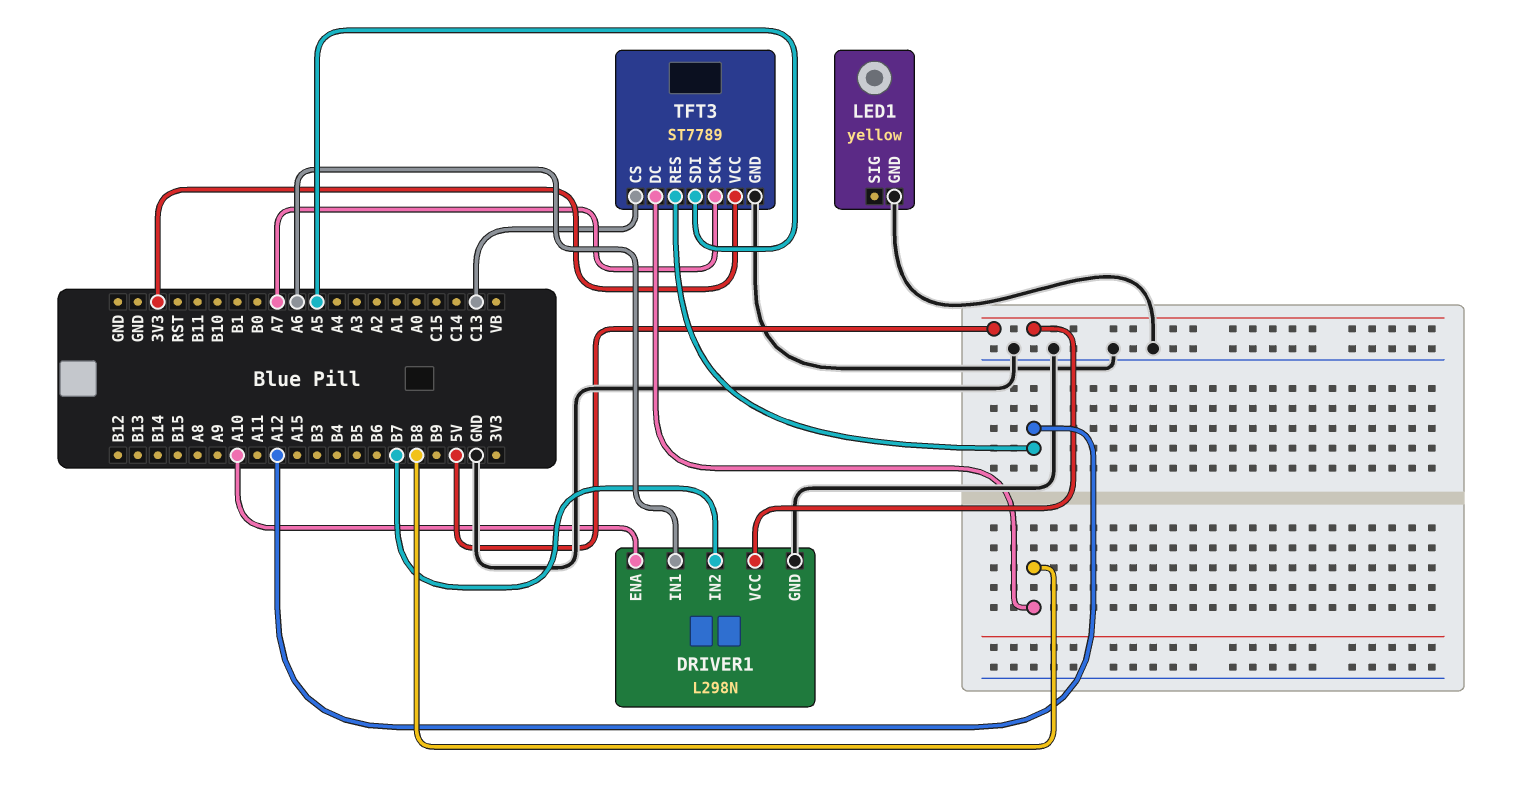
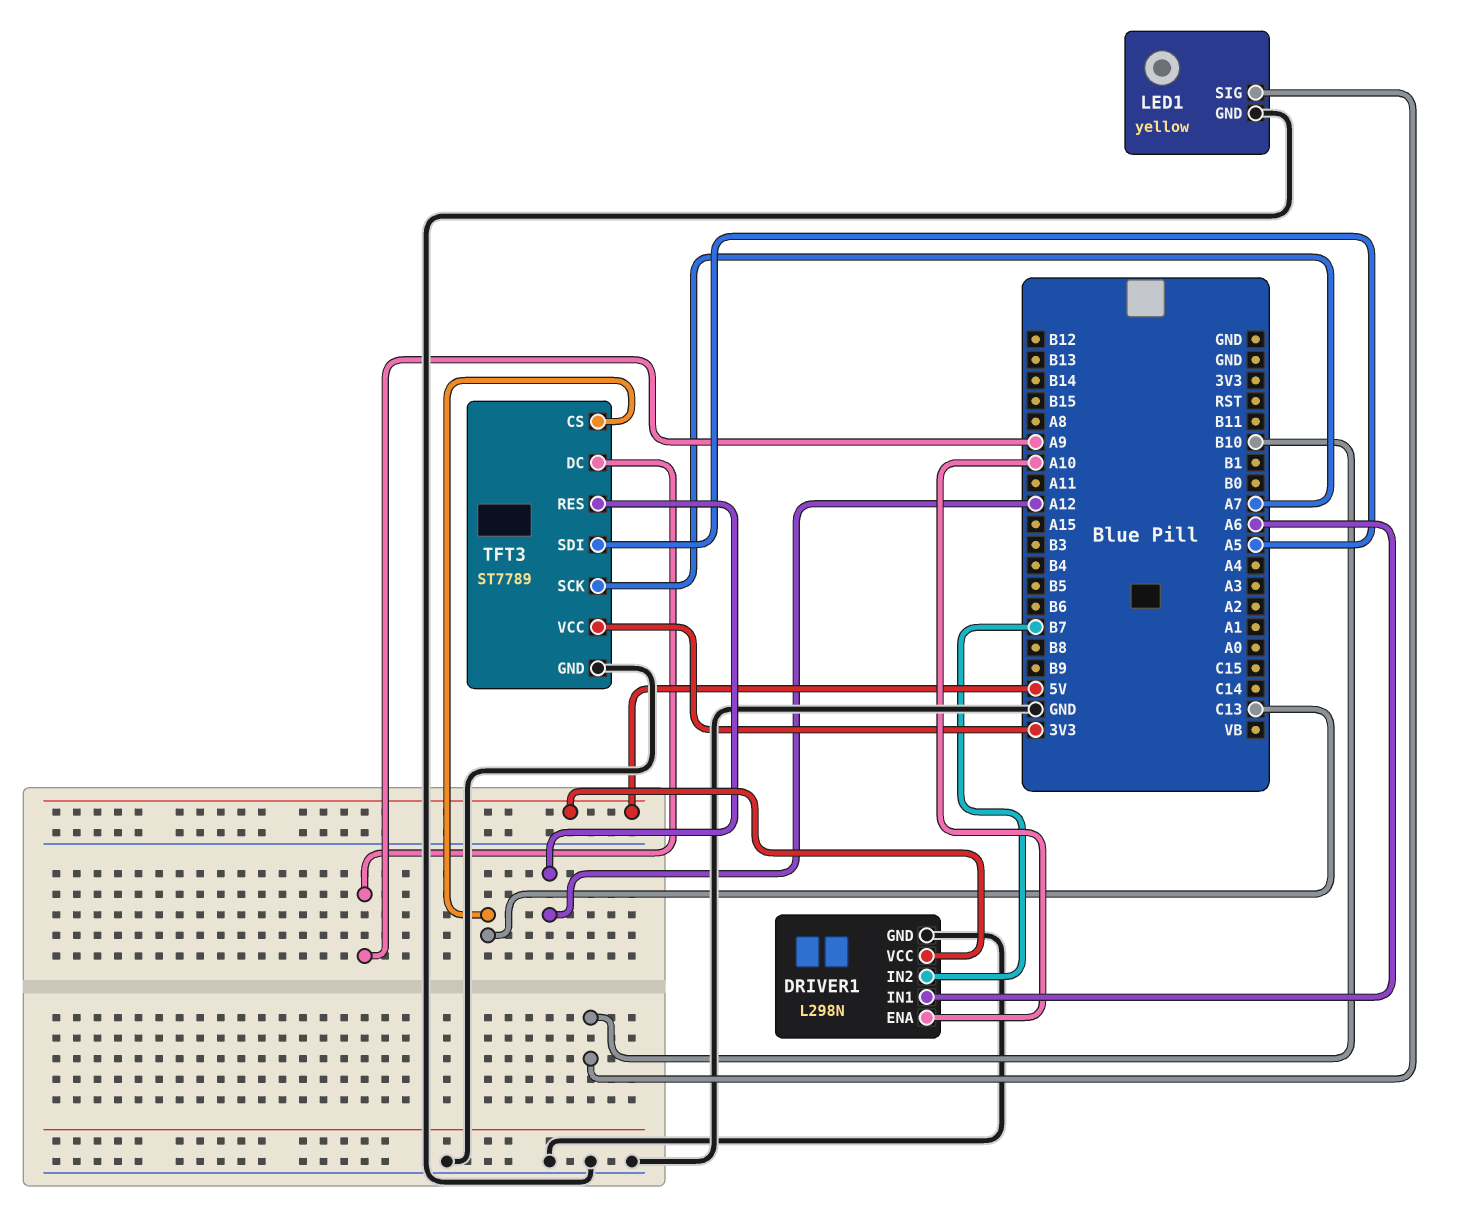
LED1 pin SIG: none -> B10
TFT3 pin DC: B8 -> A9

